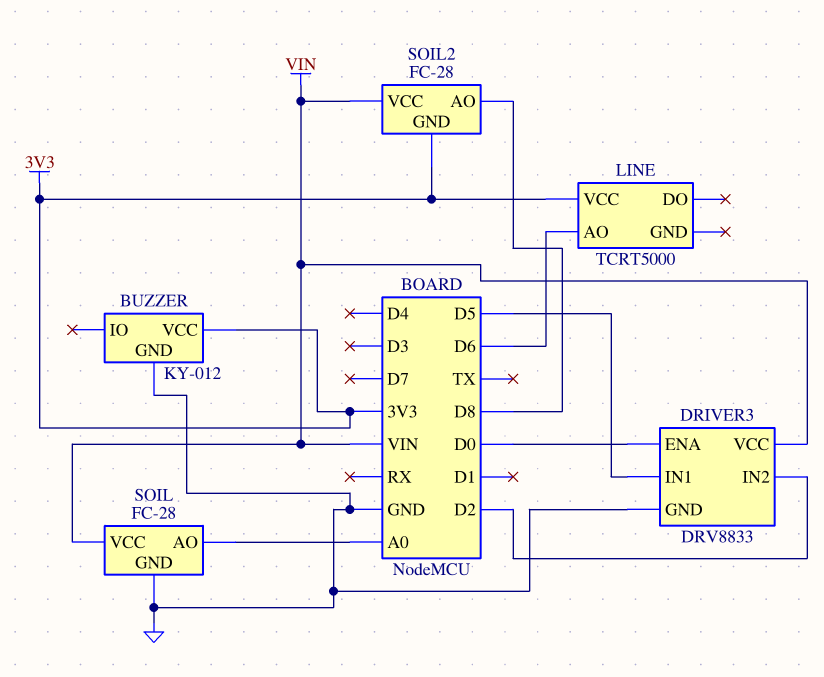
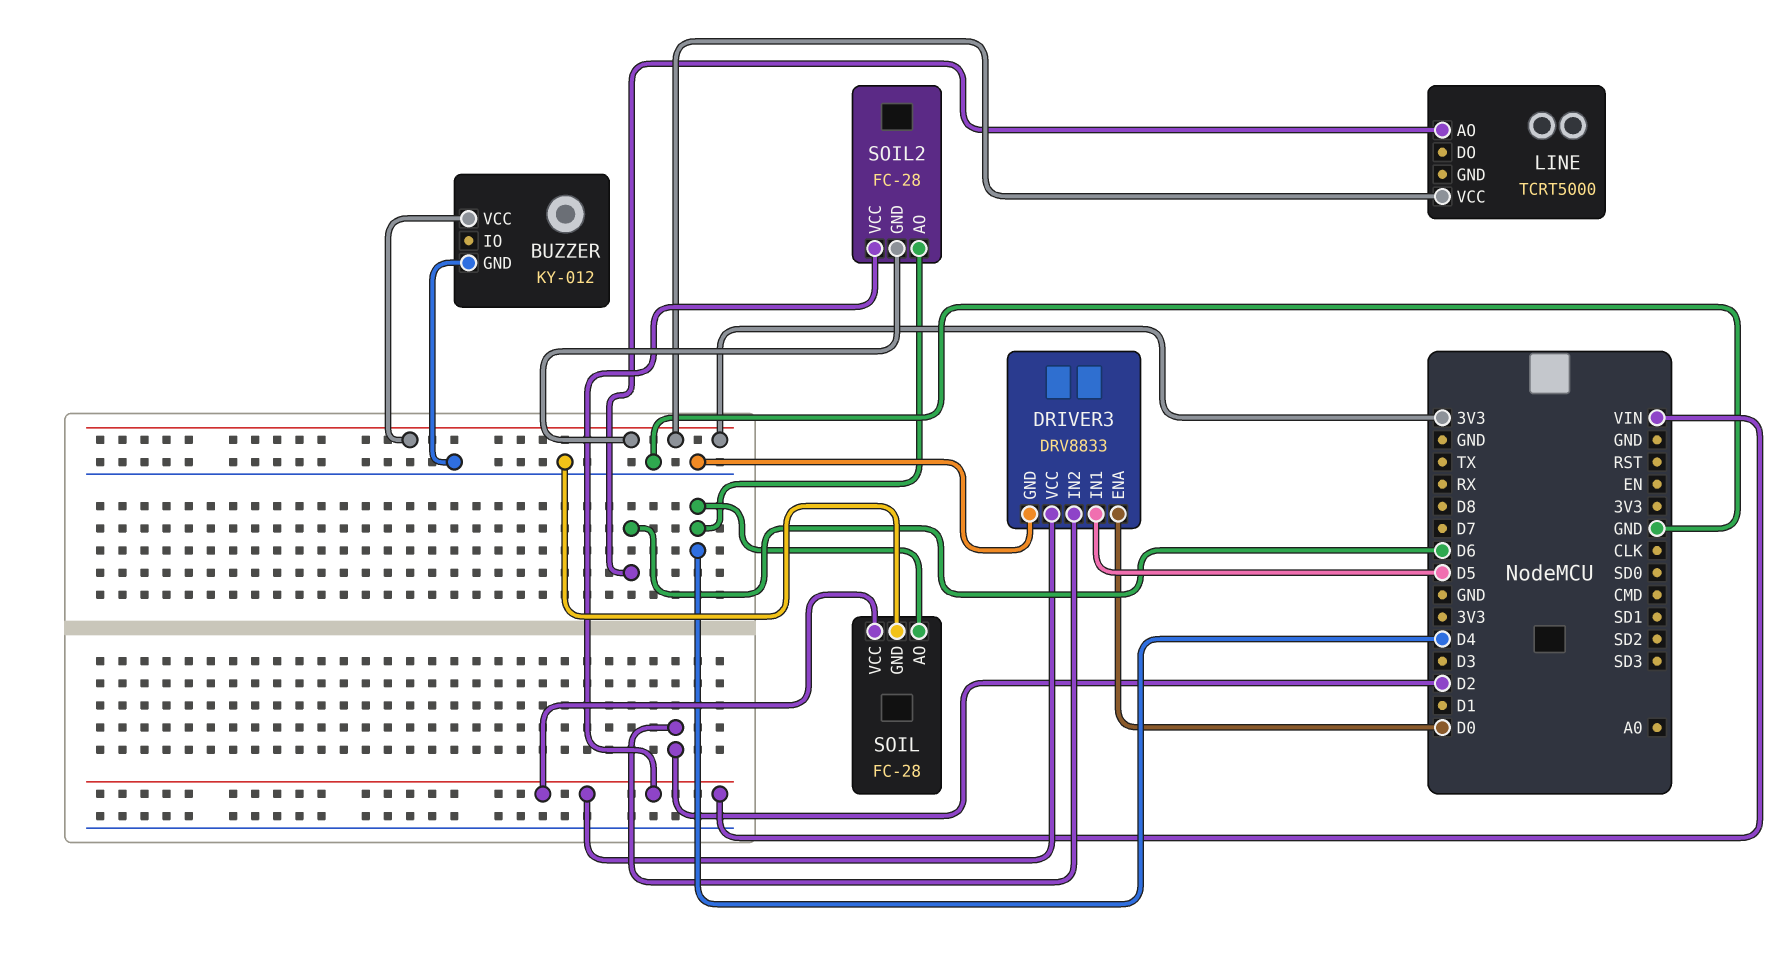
SOIL pin AO: A0 -> D4
SOIL2 pin AO: D8 -> D4

